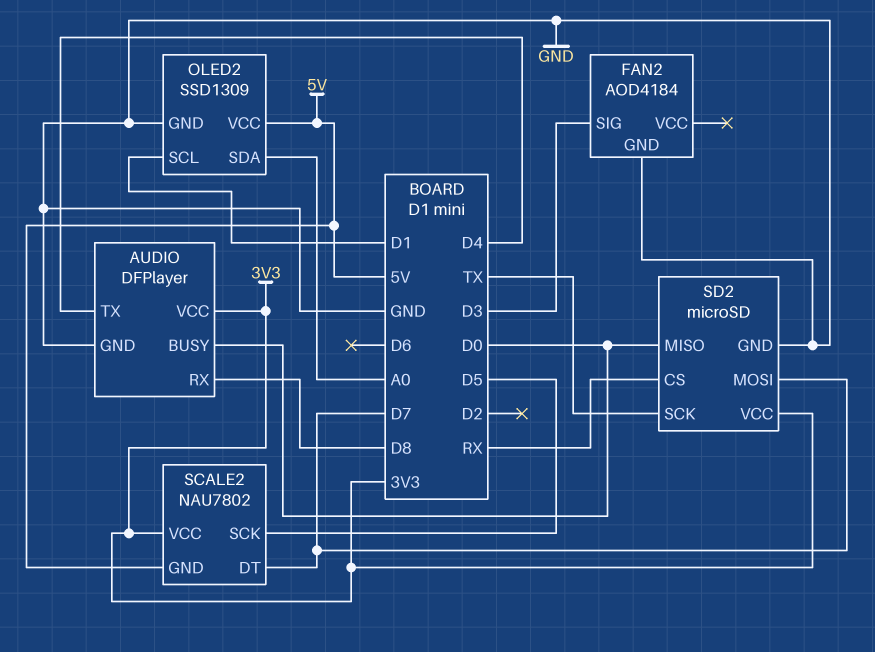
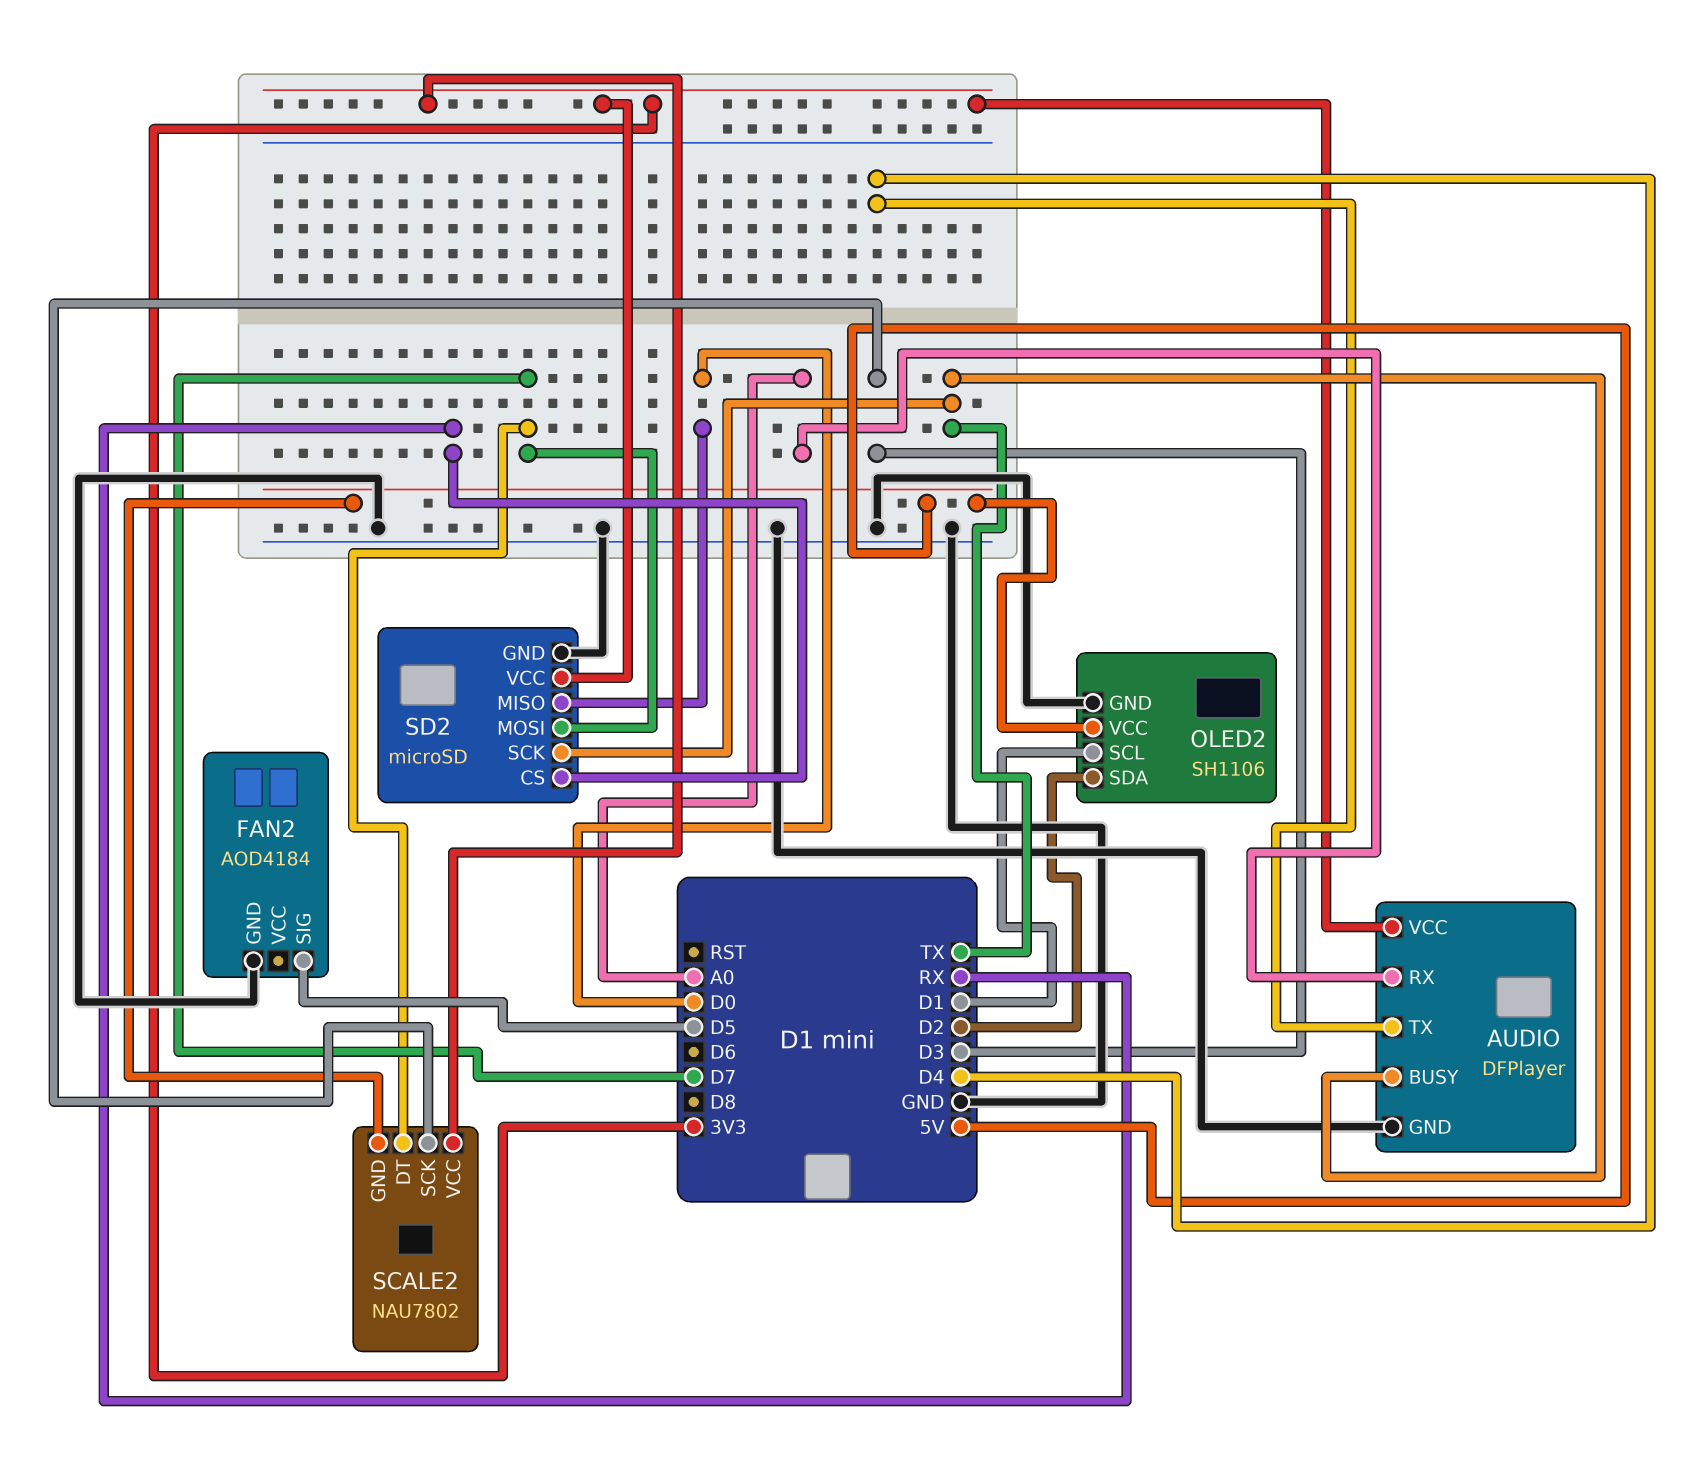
AUDIO pin BUSY: D0 -> TX
AUDIO pin RX: D8 -> A0
FAN2 pin SIG: D3 -> D5
OLED2: SSD1309 -> SH1106
OLED2 pin SDA: A0 -> D2
SCALE2 pin SCK: D5 -> D3

